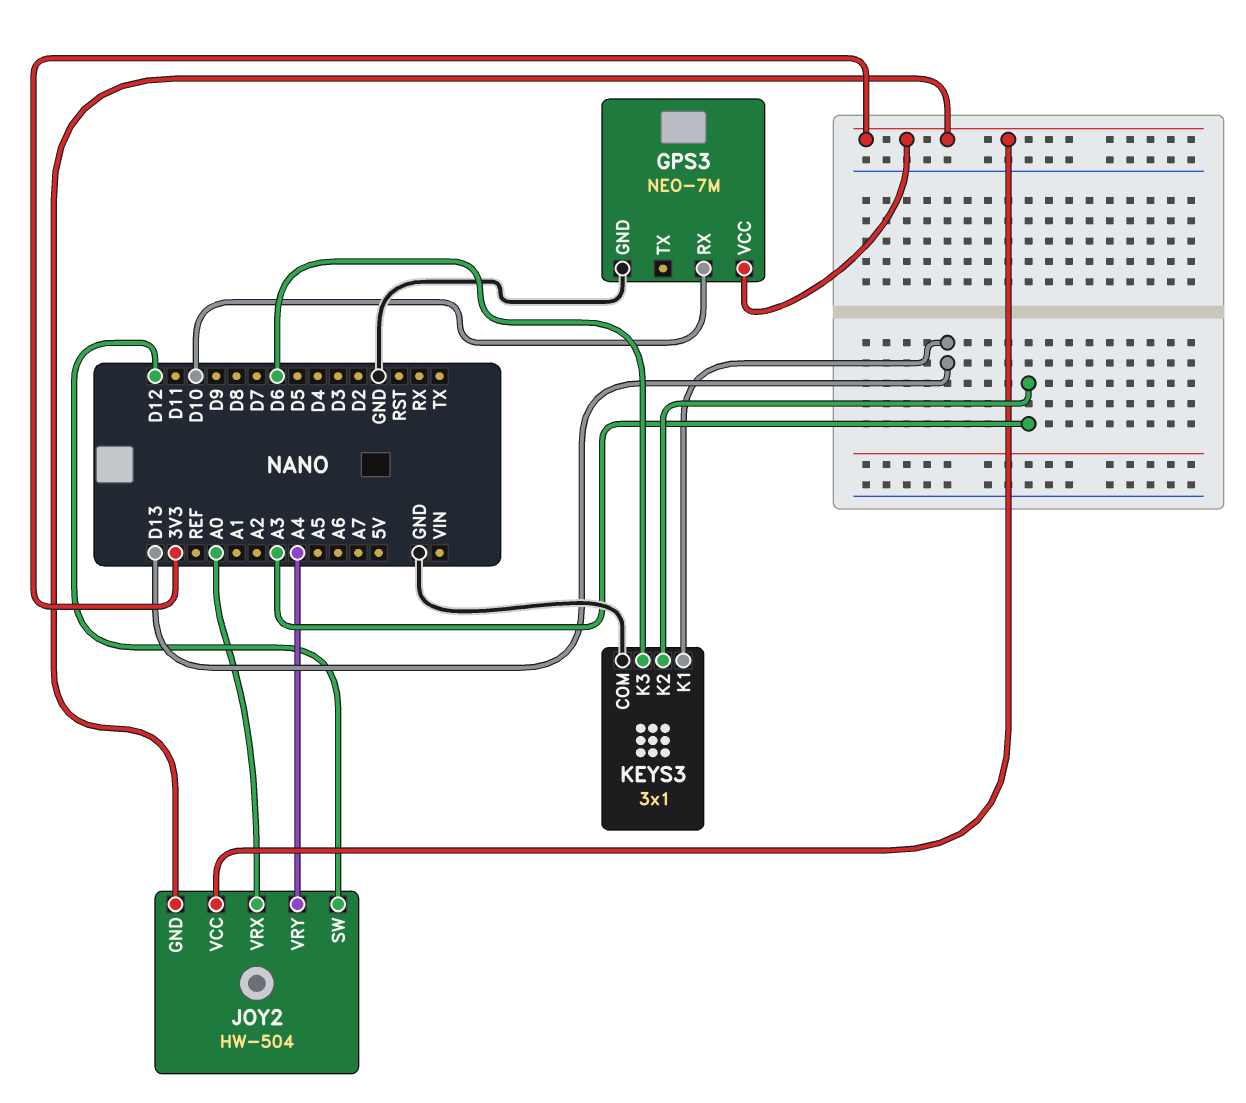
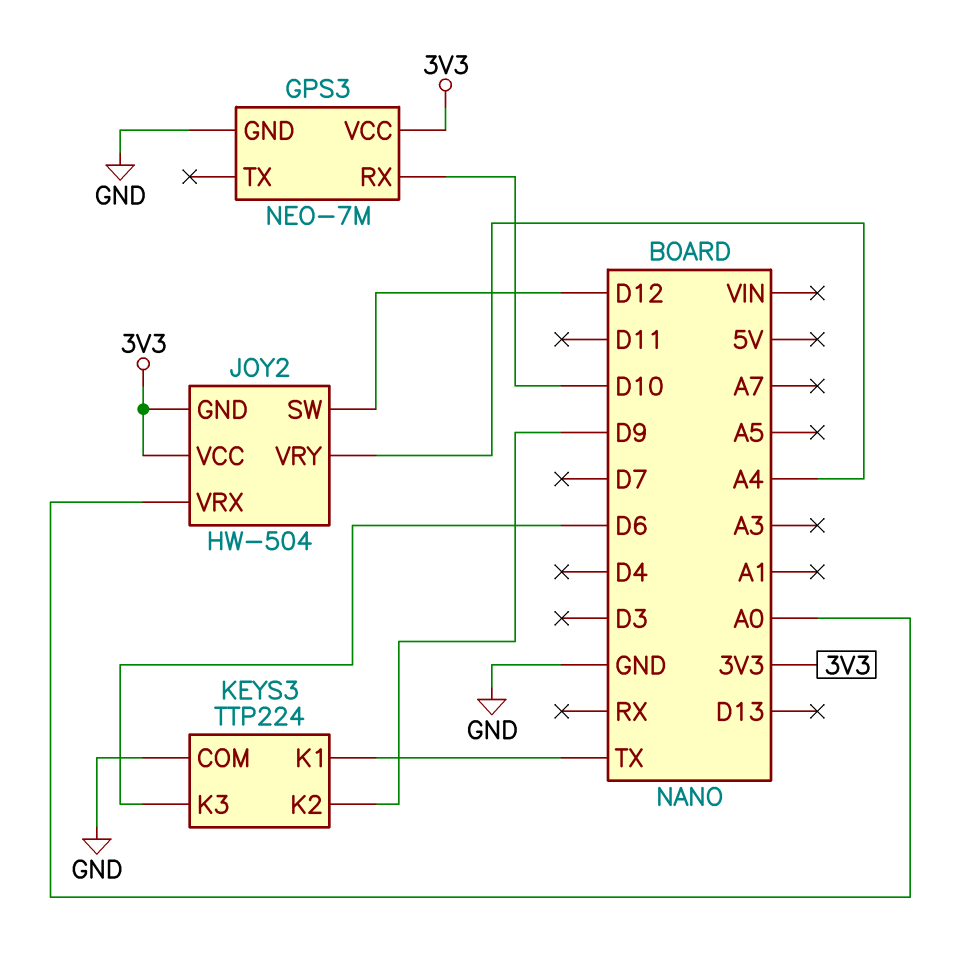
KEYS3: 3x1 -> TTP224
KEYS3 pin K1: D13 -> TX
KEYS3 pin K2: A3 -> D9

